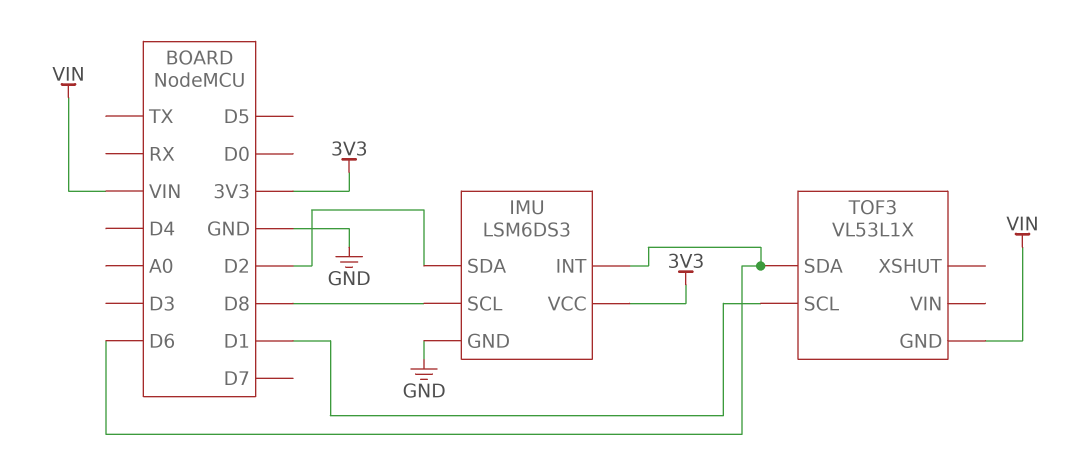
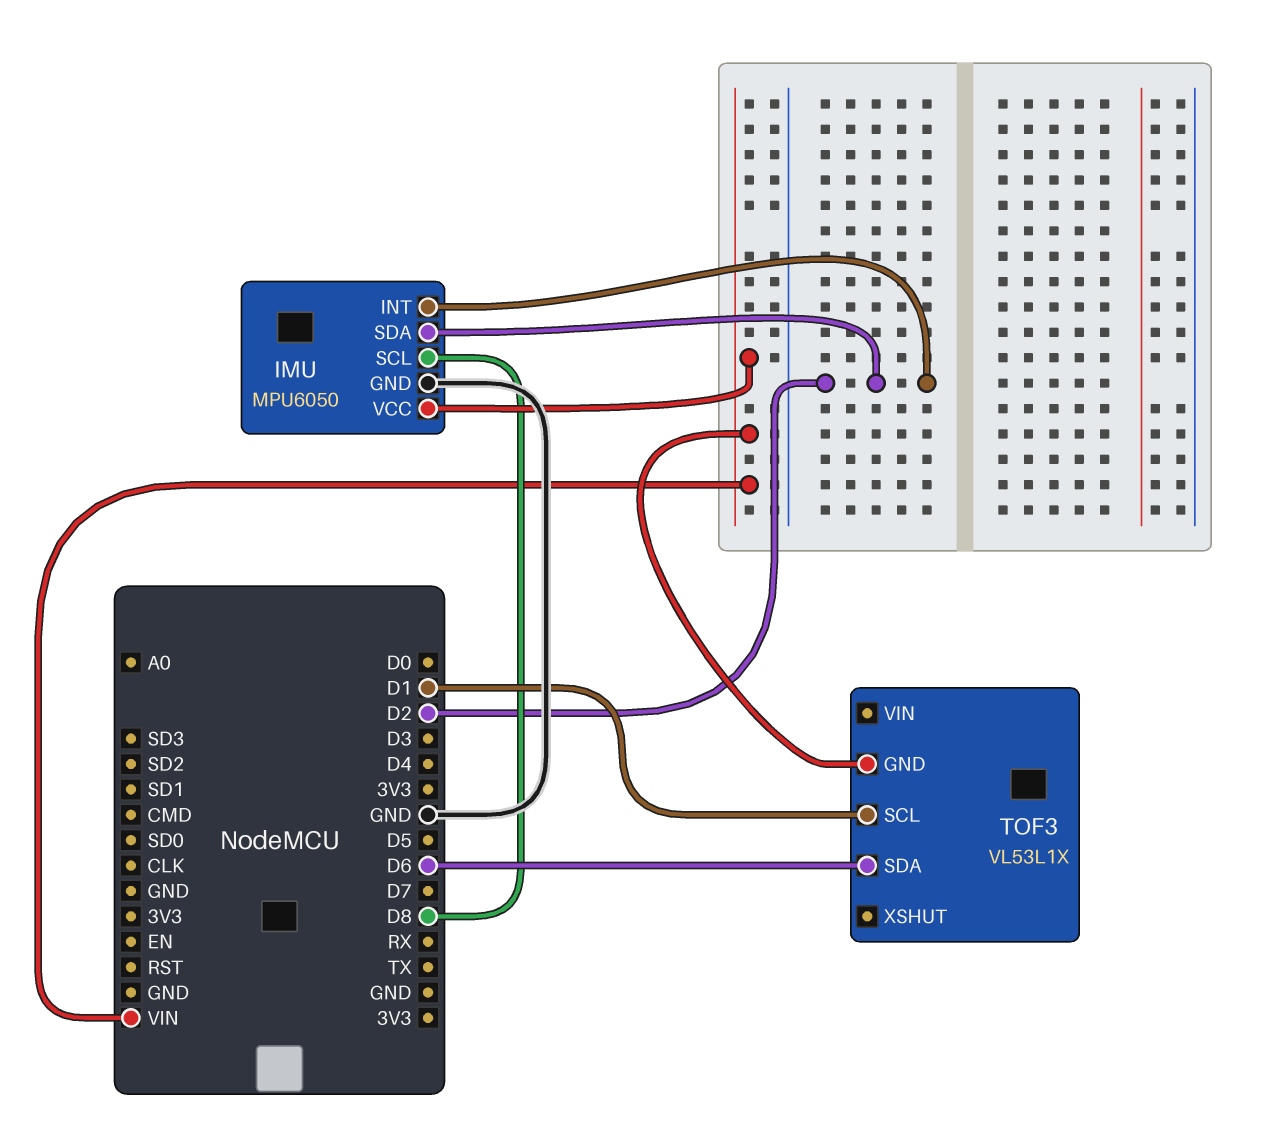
IMU: LSM6DS3 -> MPU6050
IMU pin INT: D6 -> D2
IMU pin VCC: 3V3 -> VIN

